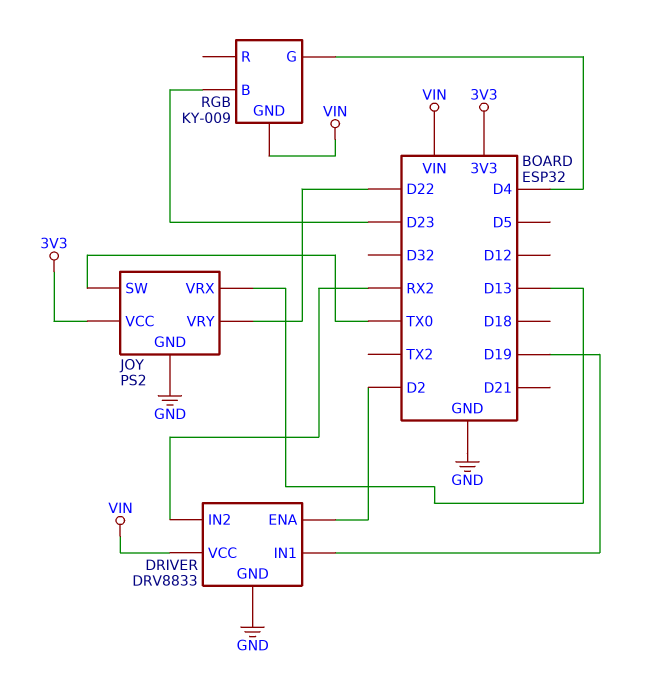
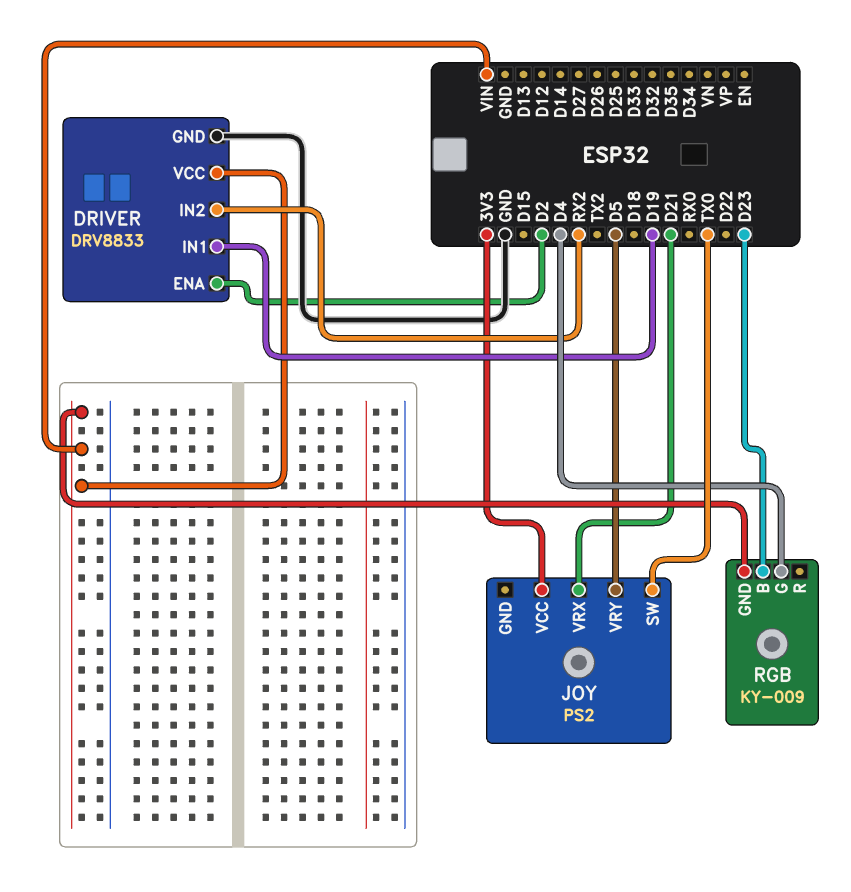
JOY pin GND: GND -> none
JOY pin VRX: D13 -> D21
JOY pin VRY: D22 -> D5

